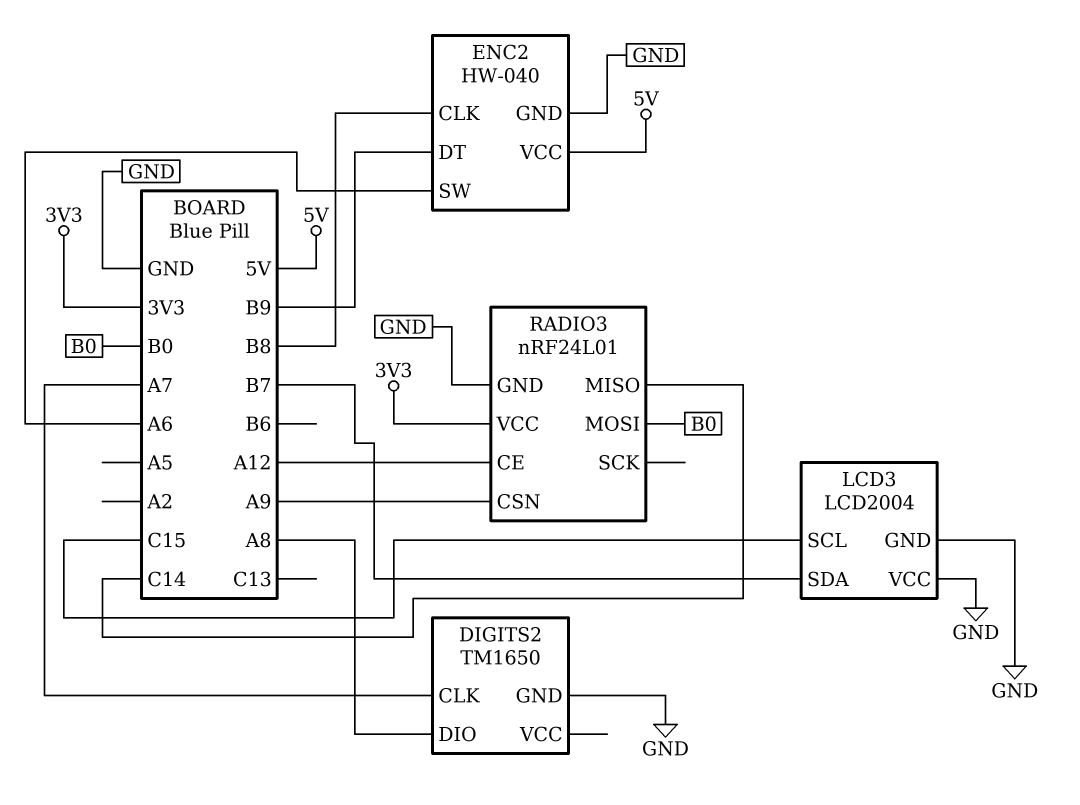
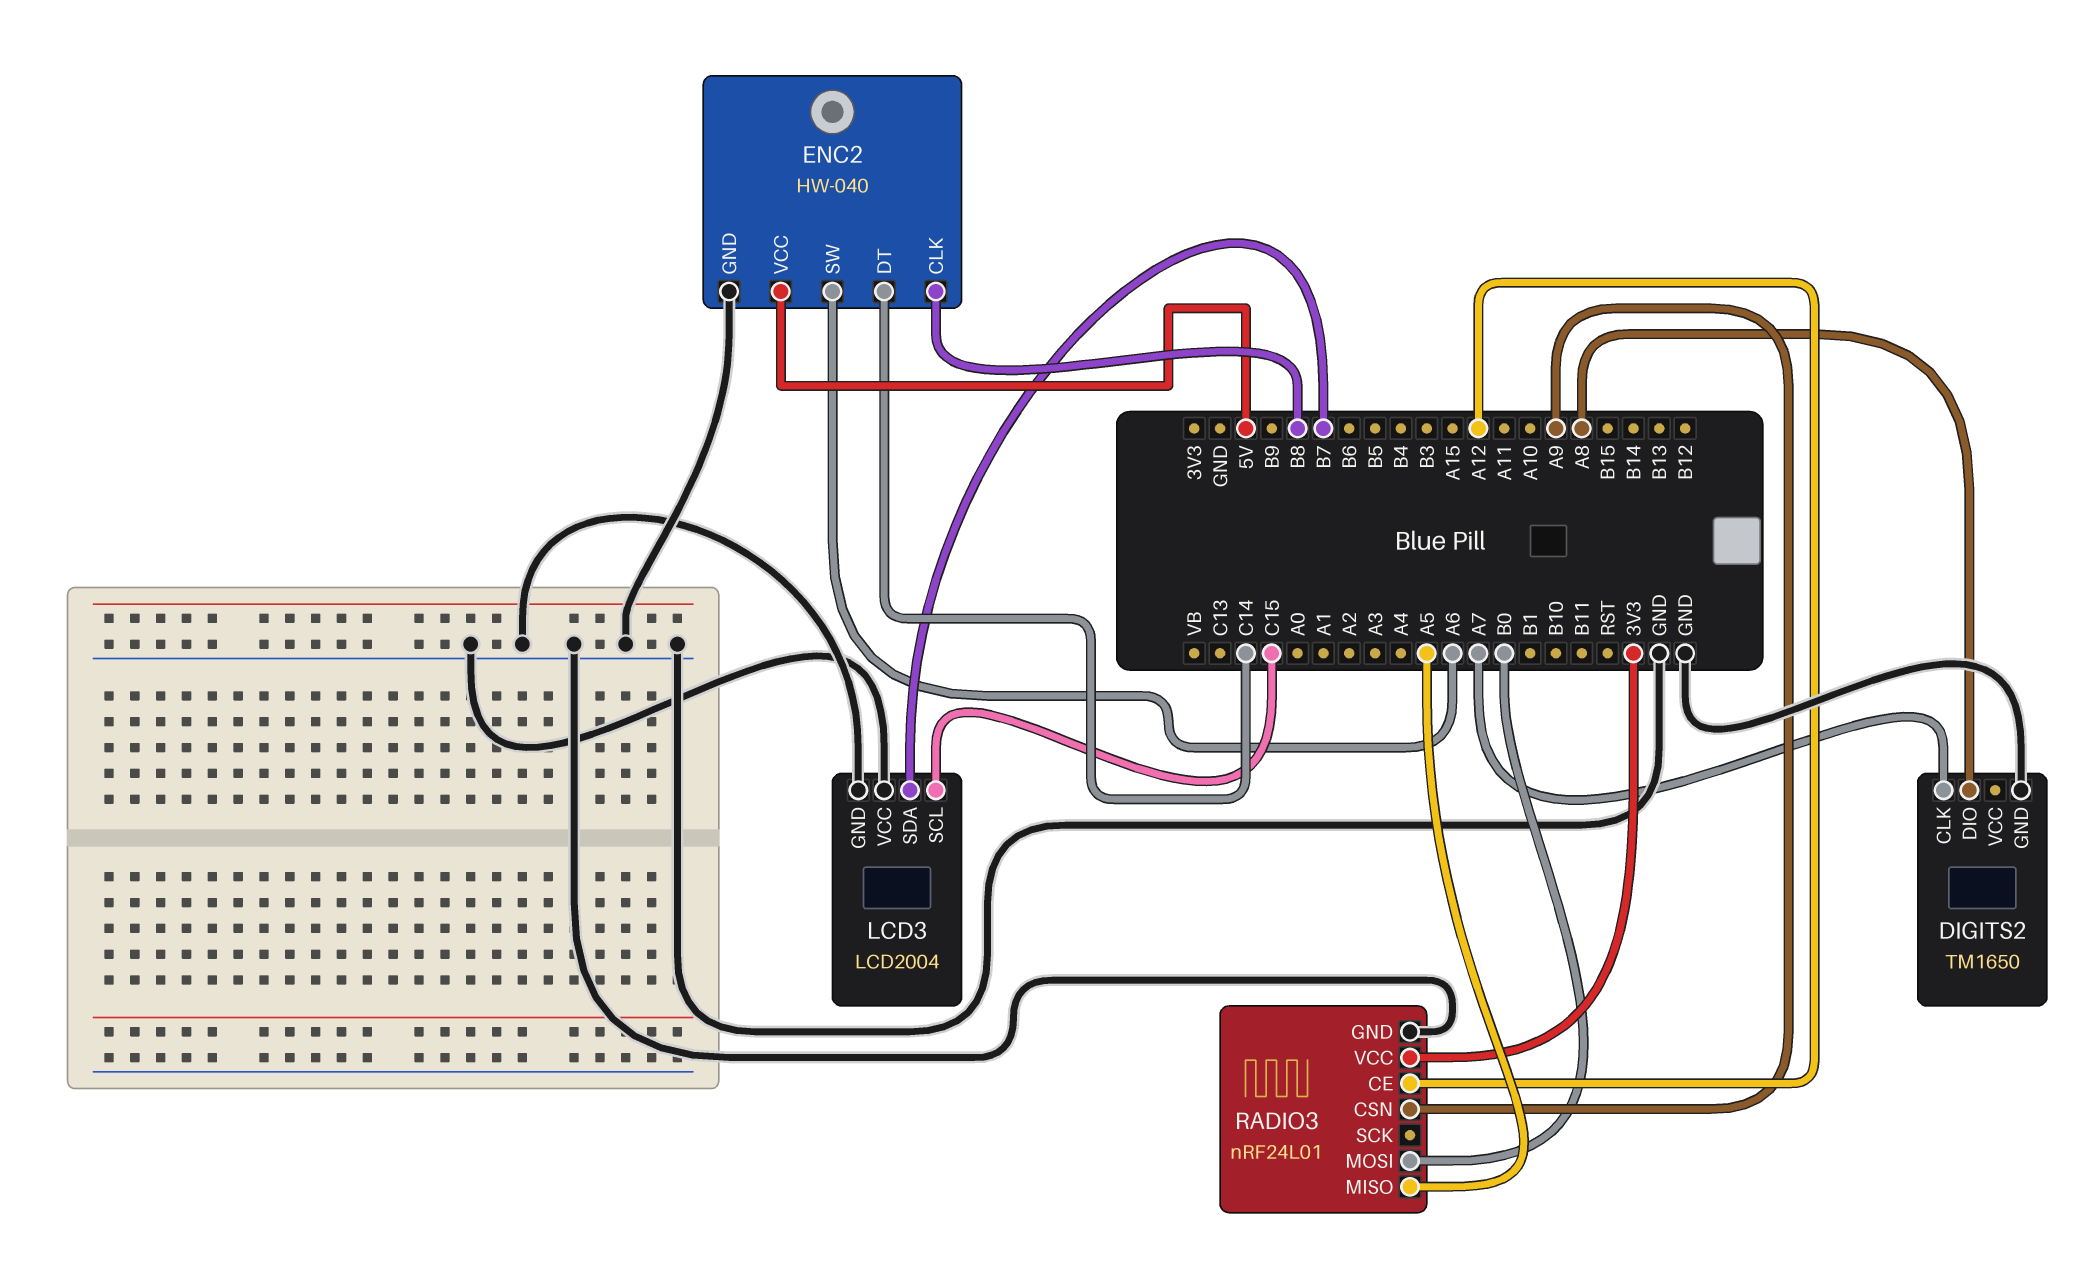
ENC2 pin DT: B9 -> C14
RADIO3 pin MISO: C14 -> A5

